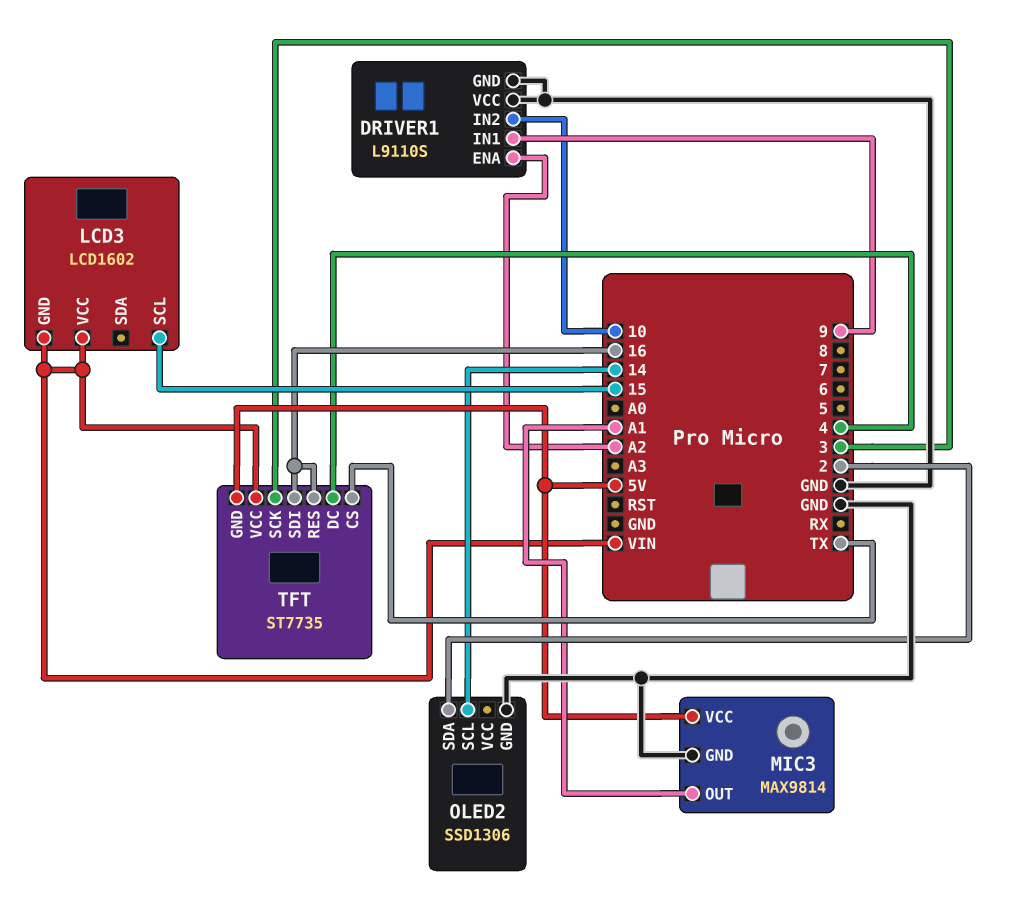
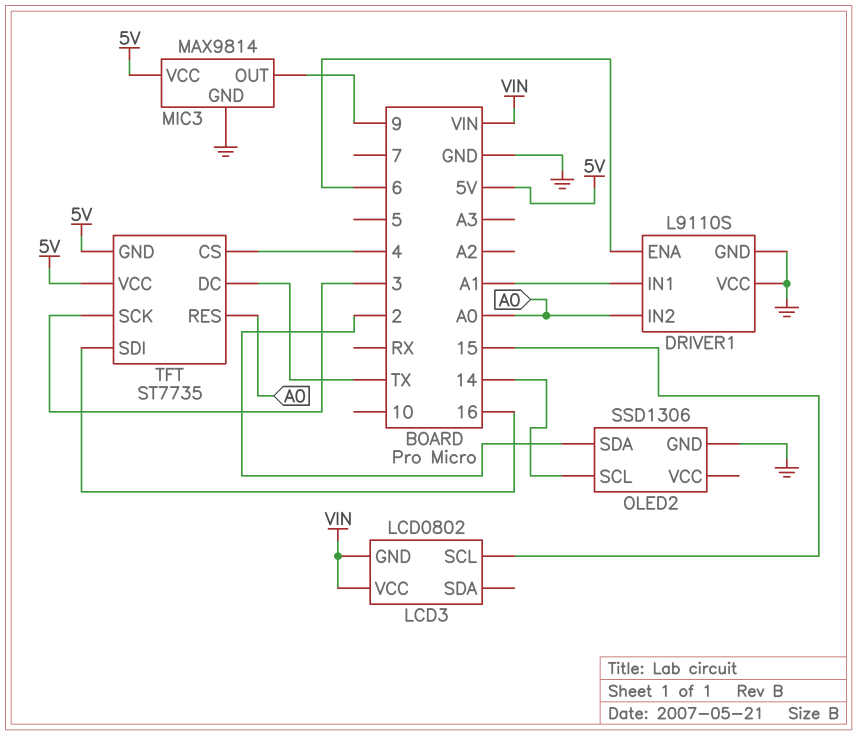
DRIVER1 pin ENA: A2 -> 6
DRIVER1 pin IN1: 9 -> A1
DRIVER1 pin IN2: 10 -> A0
LCD3: LCD1602 -> LCD0802
MIC3 pin OUT: A1 -> 9
TFT pin CS: TX -> 4
TFT pin DC: 4 -> TX
TFT pin RES: 16 -> A0
TFT pin VCC: VIN -> 5V

